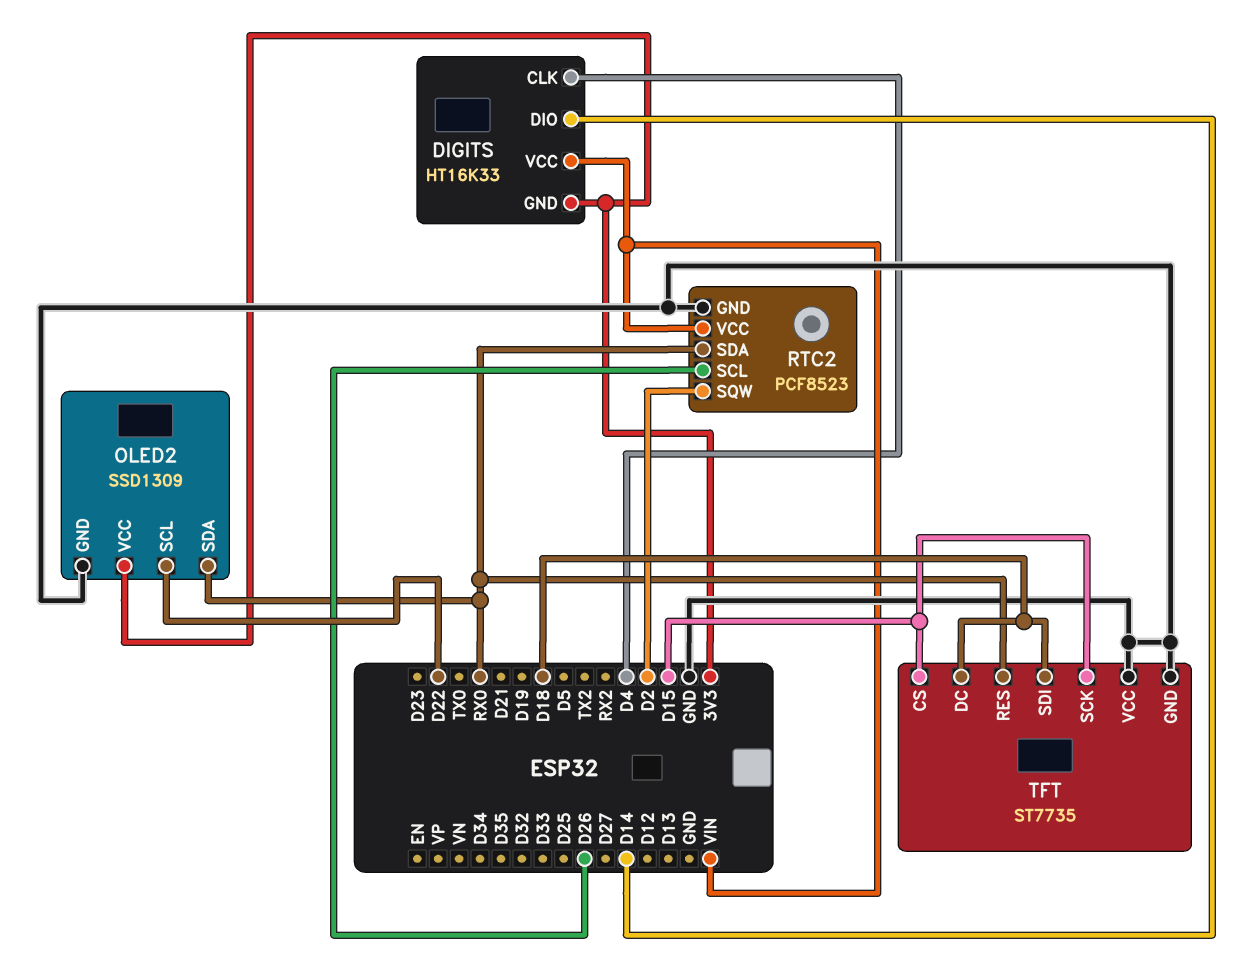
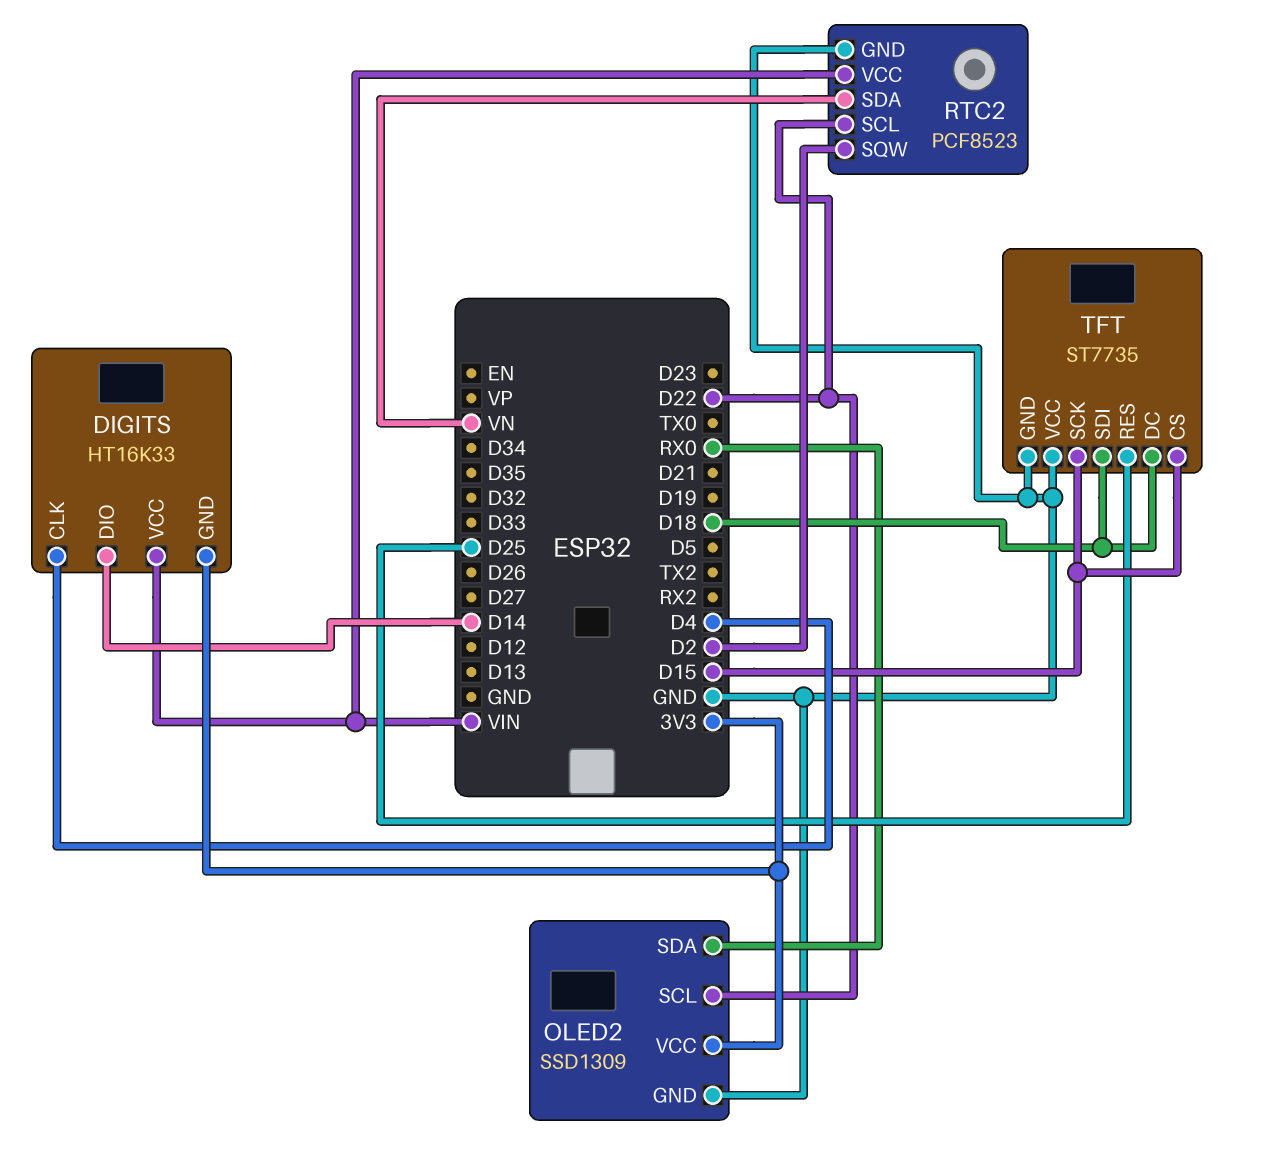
RTC2 pin SCL: D26 -> D22
RTC2 pin SDA: RX0 -> VN
TFT pin RES: RX0 -> D25

